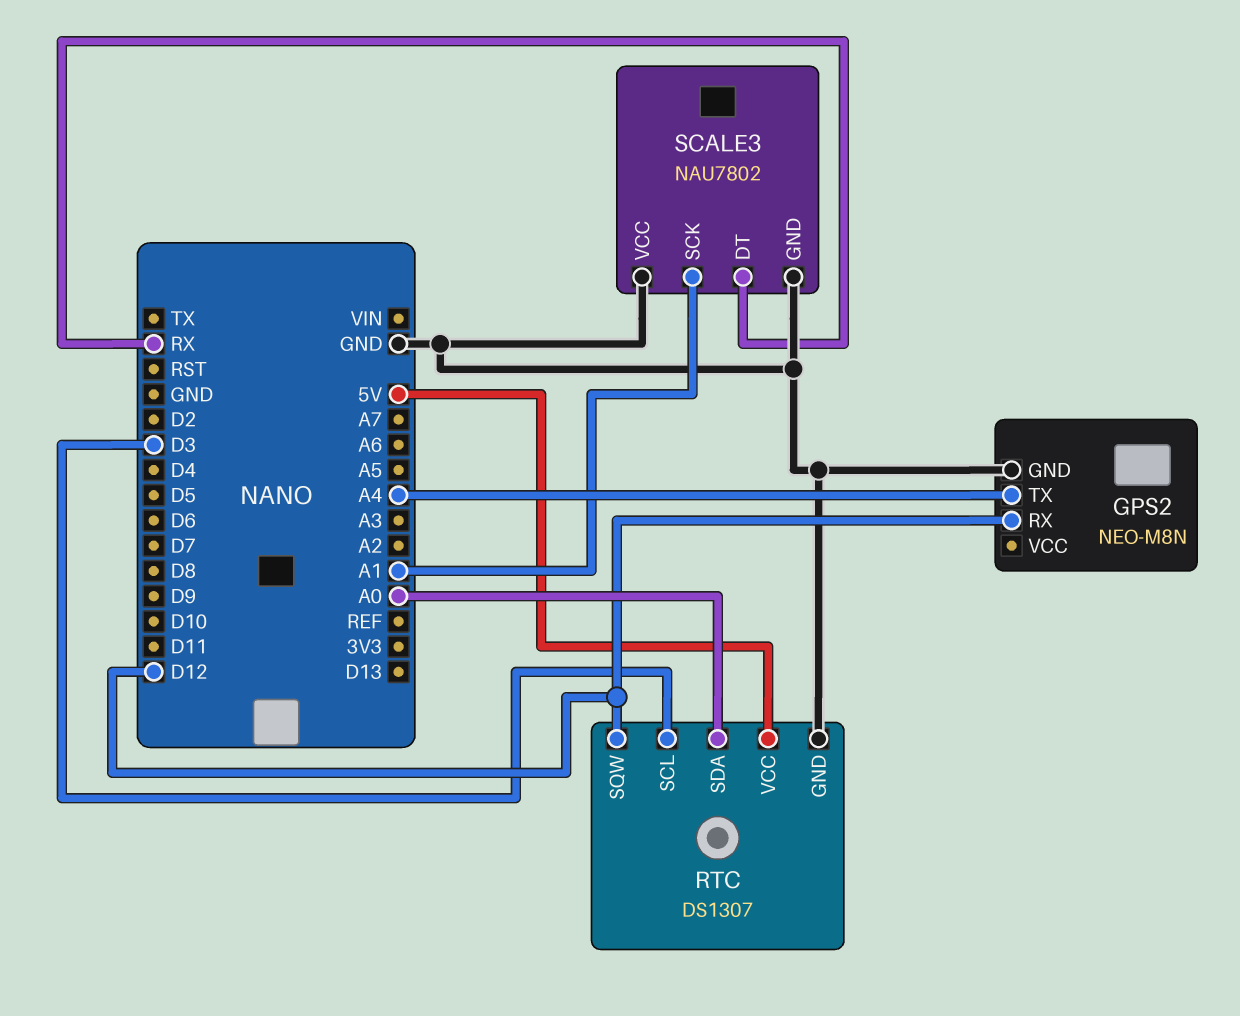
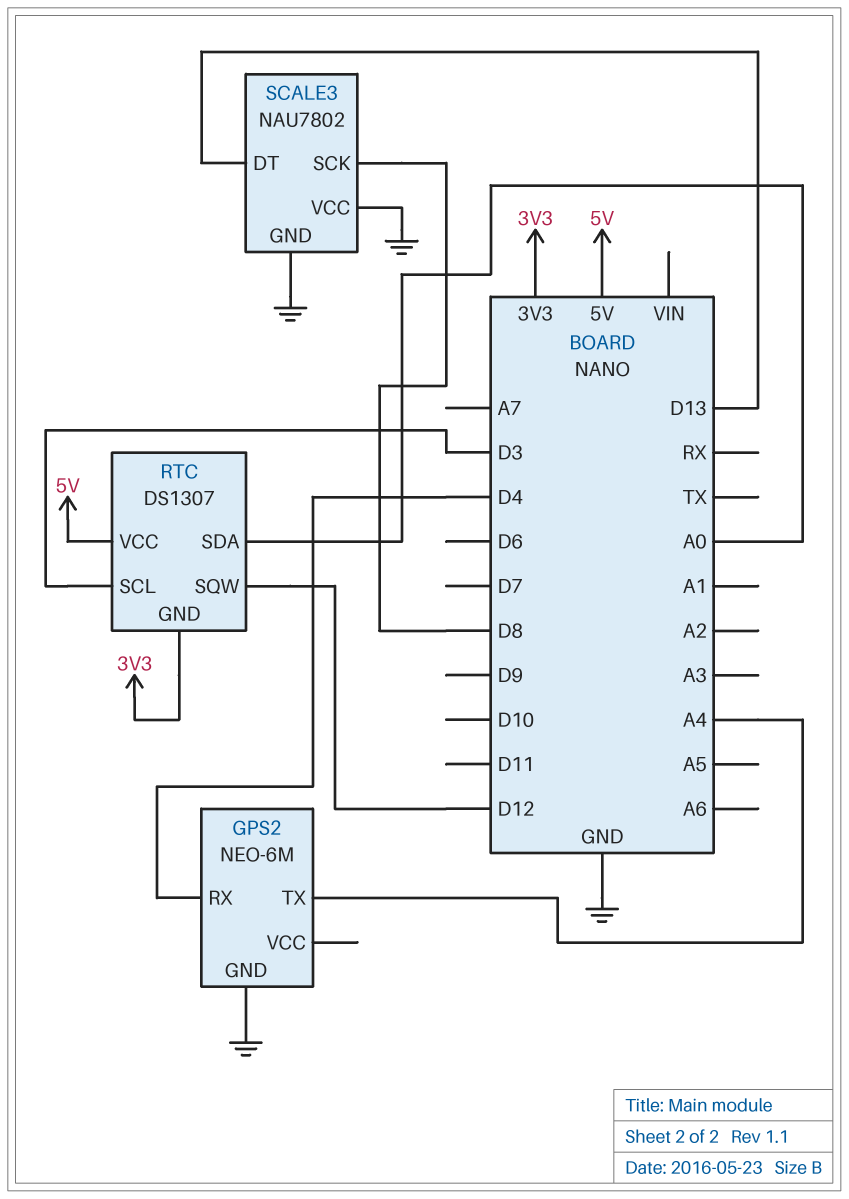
GPS2: NEO-M8N -> NEO-6M
GPS2 pin RX: D12 -> D4
RTC pin GND: GND -> 3V3
SCALE3 pin DT: RX -> D13
SCALE3 pin SCK: A1 -> D8

